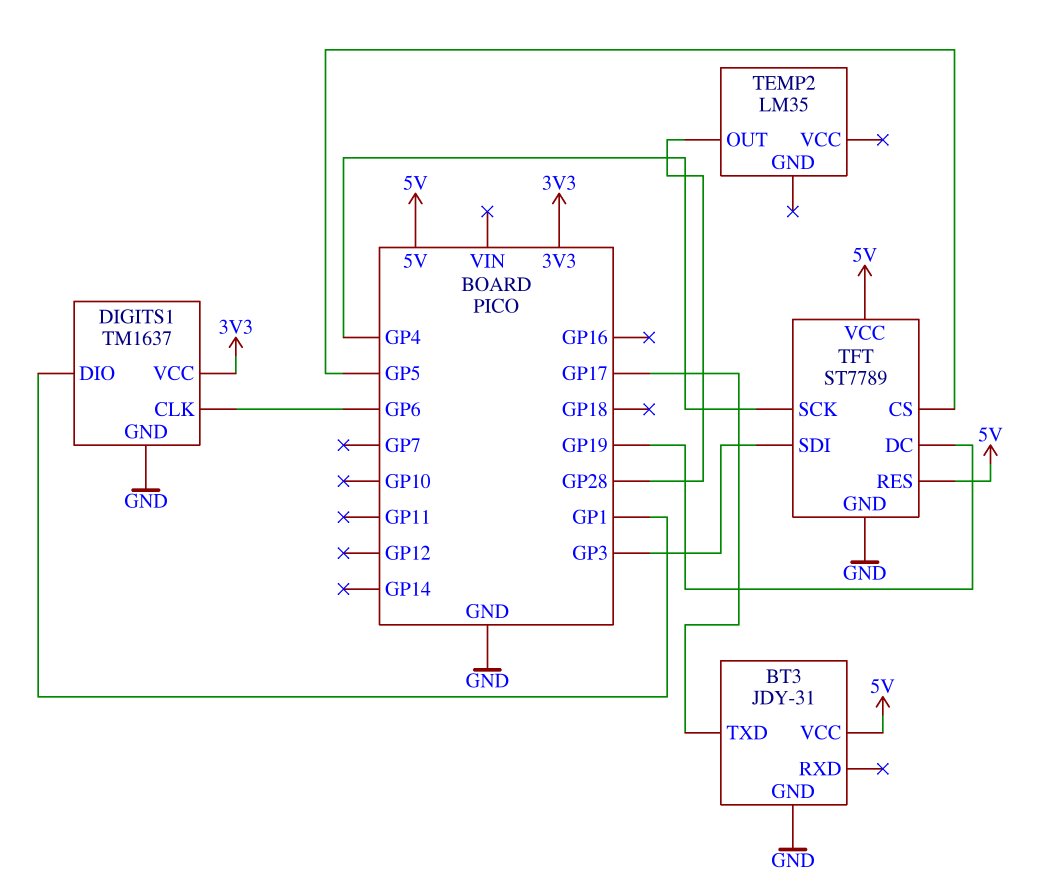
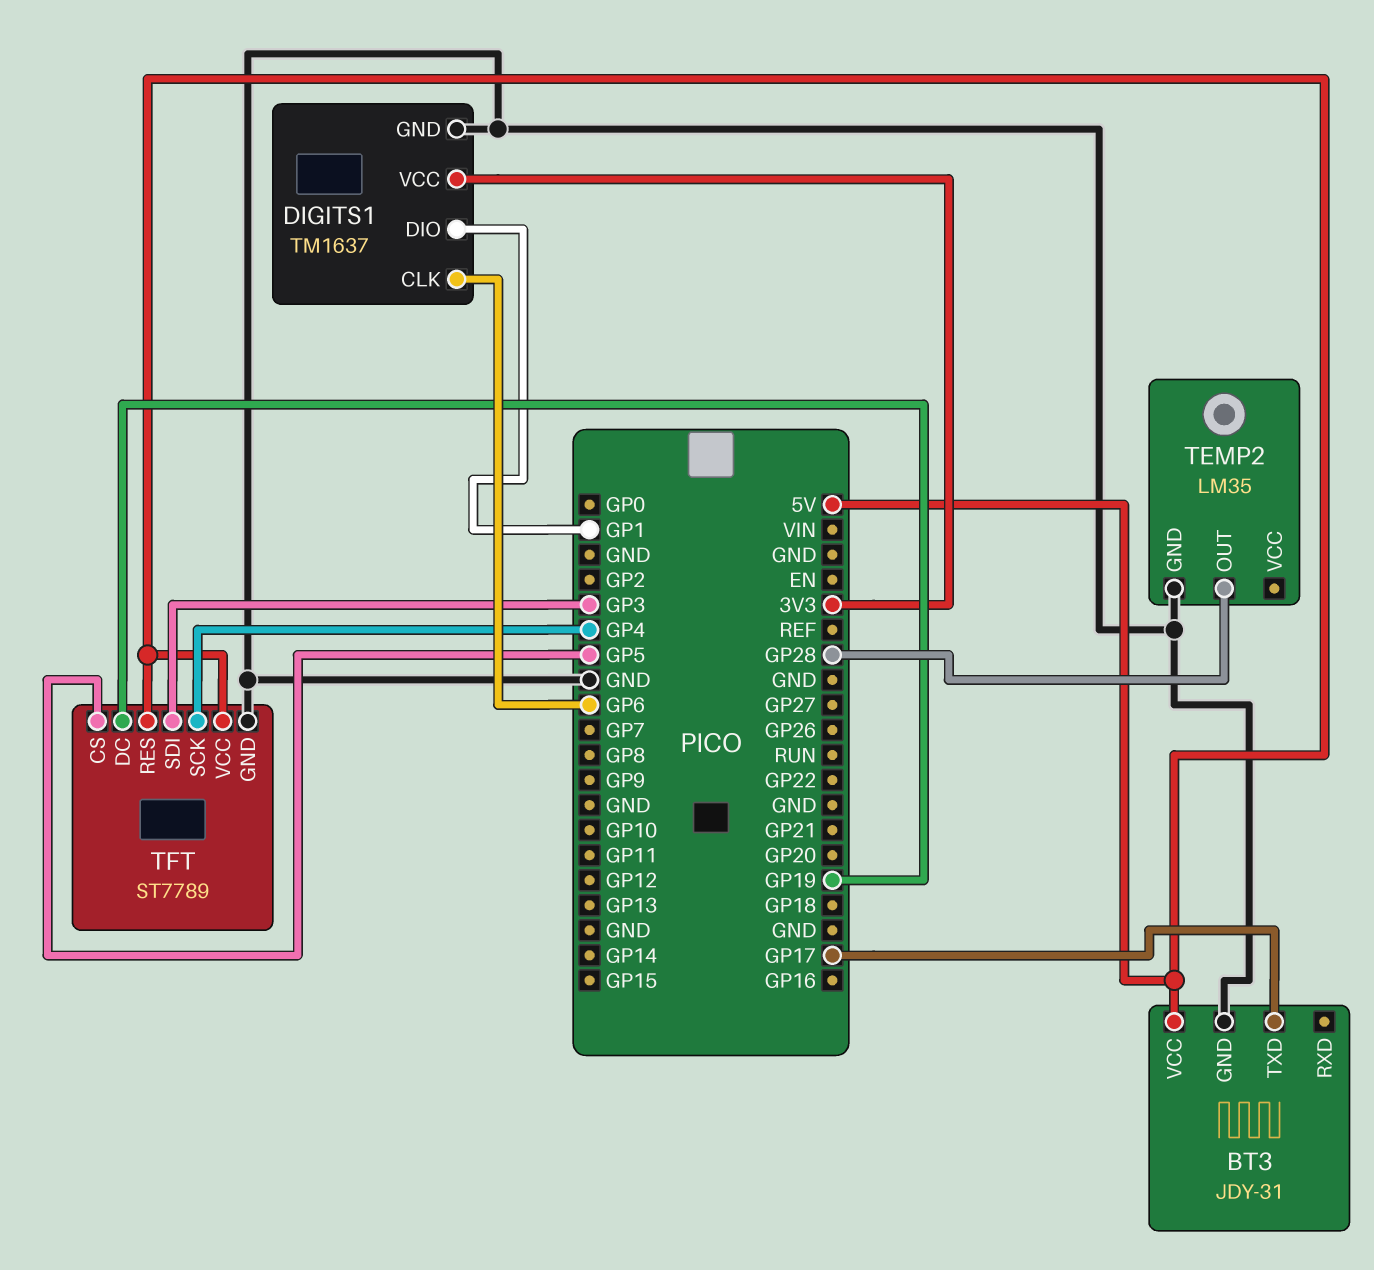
TEMP2 pin GND: none -> GND

